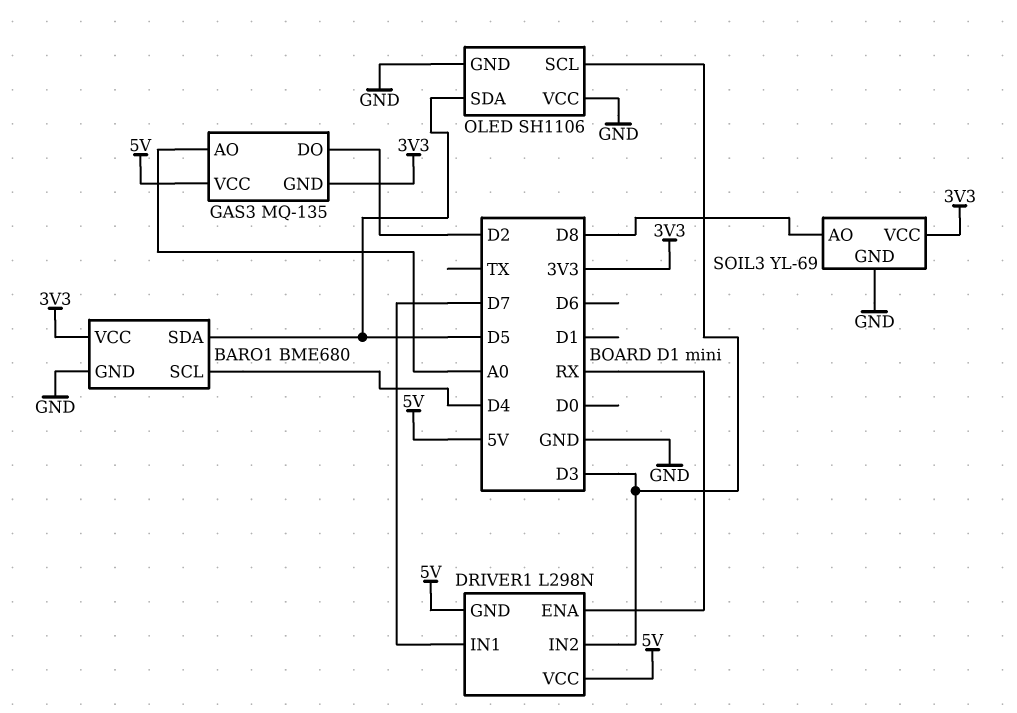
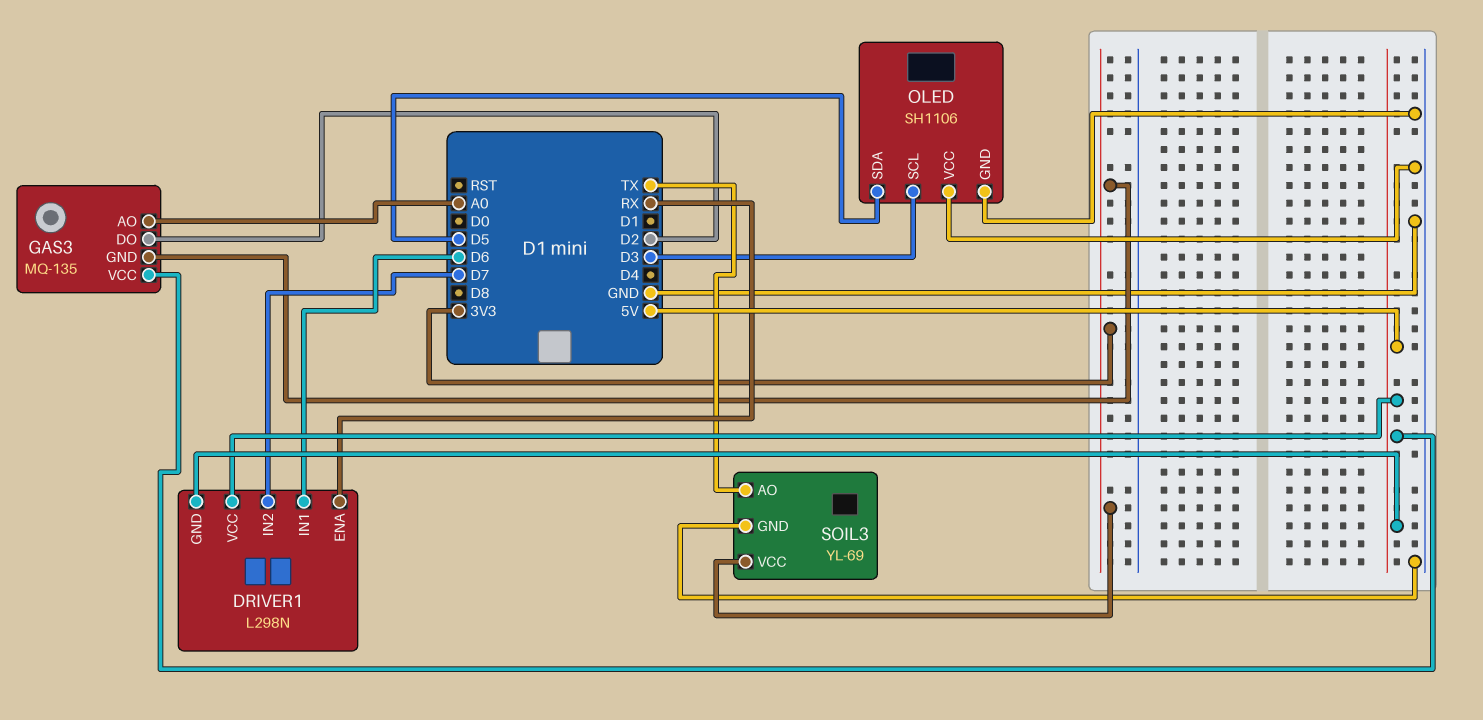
BARO1: BME680 -> none
BARO1 pin GND: GND -> none
BARO1 pin SCL: D4 -> none
BARO1 pin SDA: D5 -> none
BARO1 pin VCC: 3V3 -> none
DRIVER1 pin IN1: D7 -> D6
DRIVER1 pin IN2: D3 -> D7
SOIL3 pin AO: D8 -> TX

